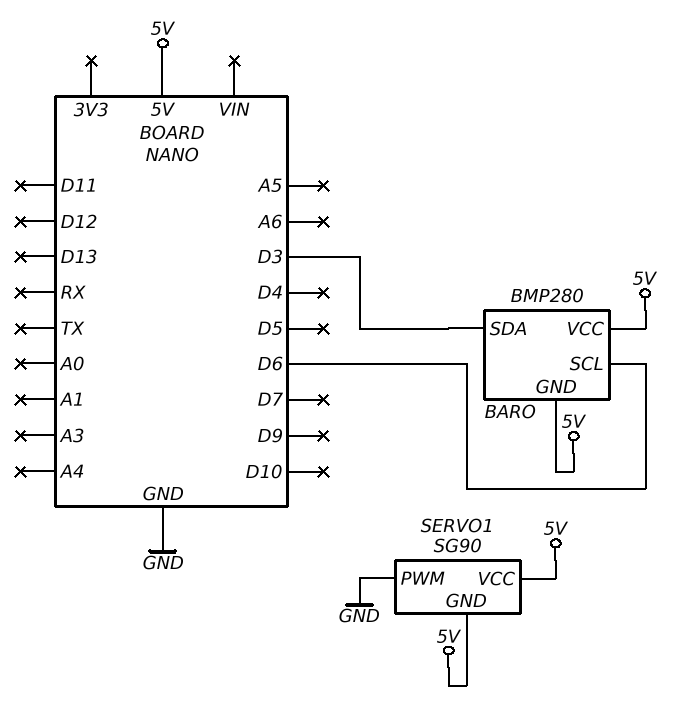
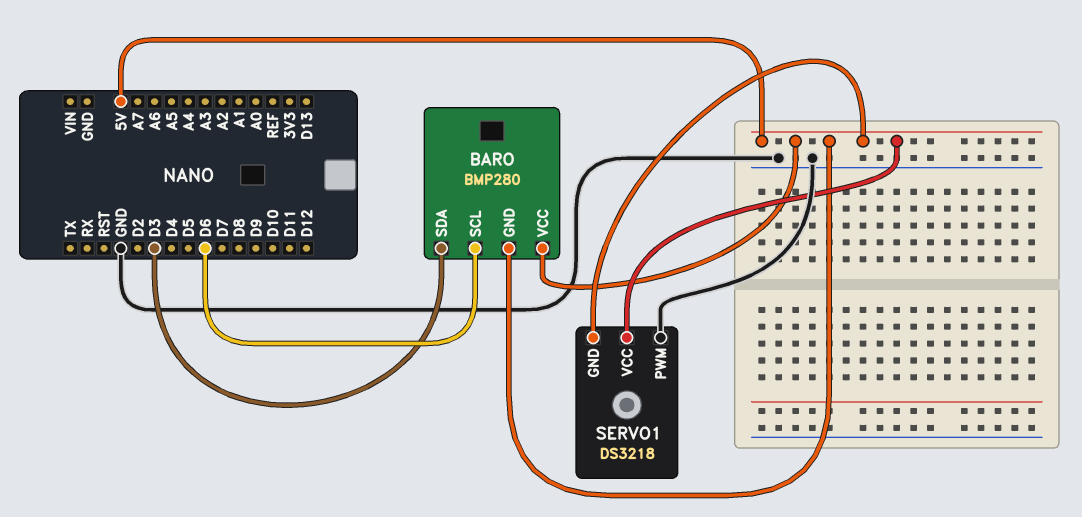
SERVO1: SG90 -> DS3218

